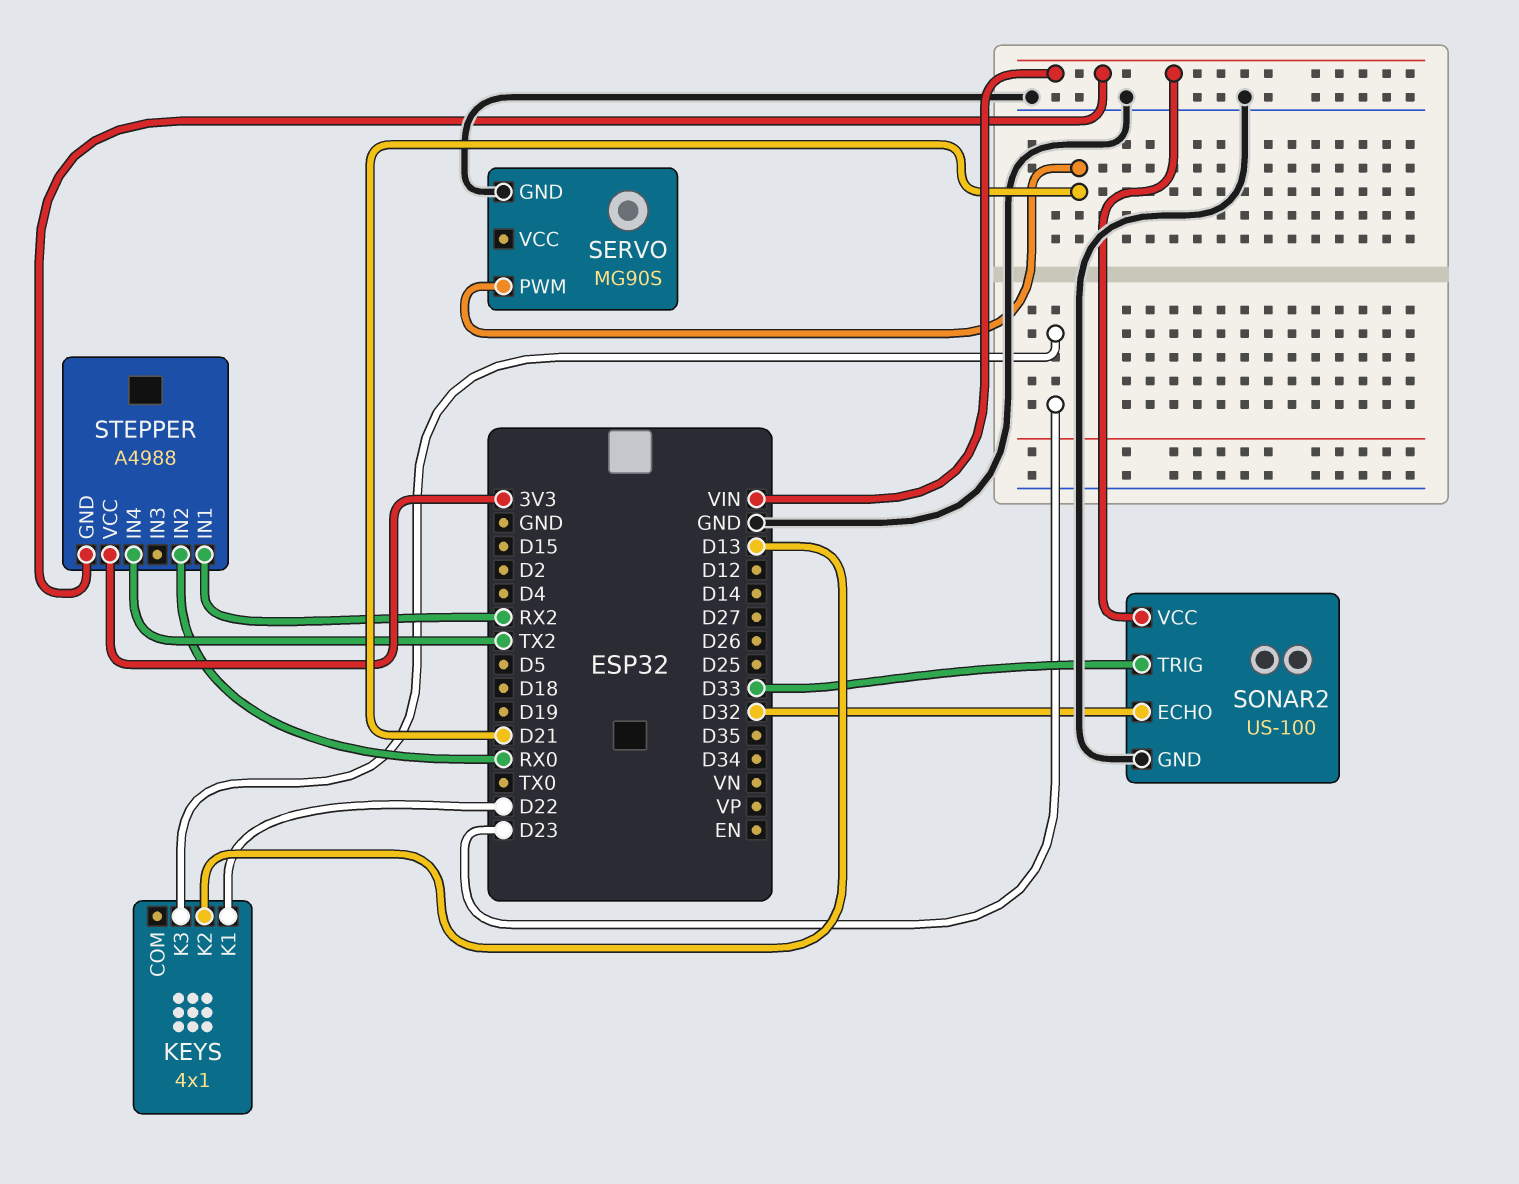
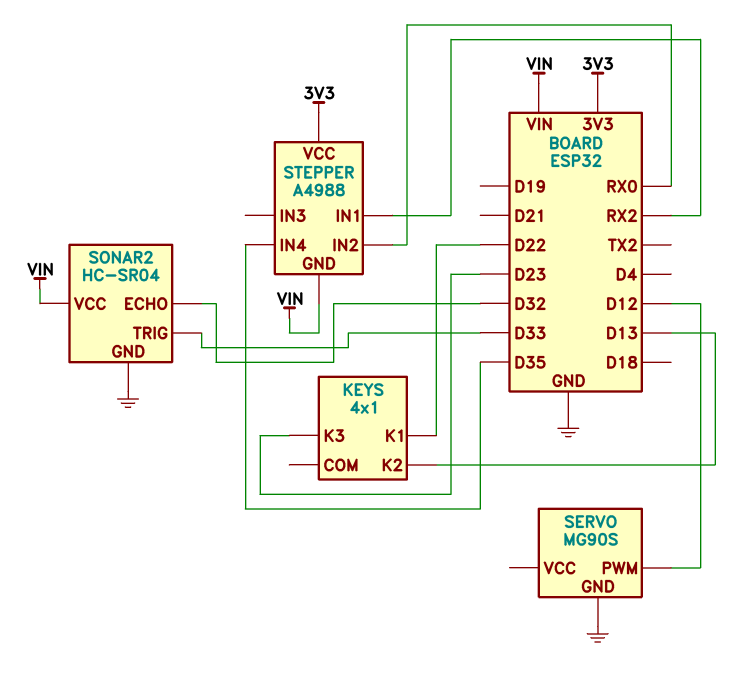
SERVO pin PWM: D21 -> D12
SONAR2: US-100 -> HC-SR04
STEPPER pin IN4: TX2 -> D35

